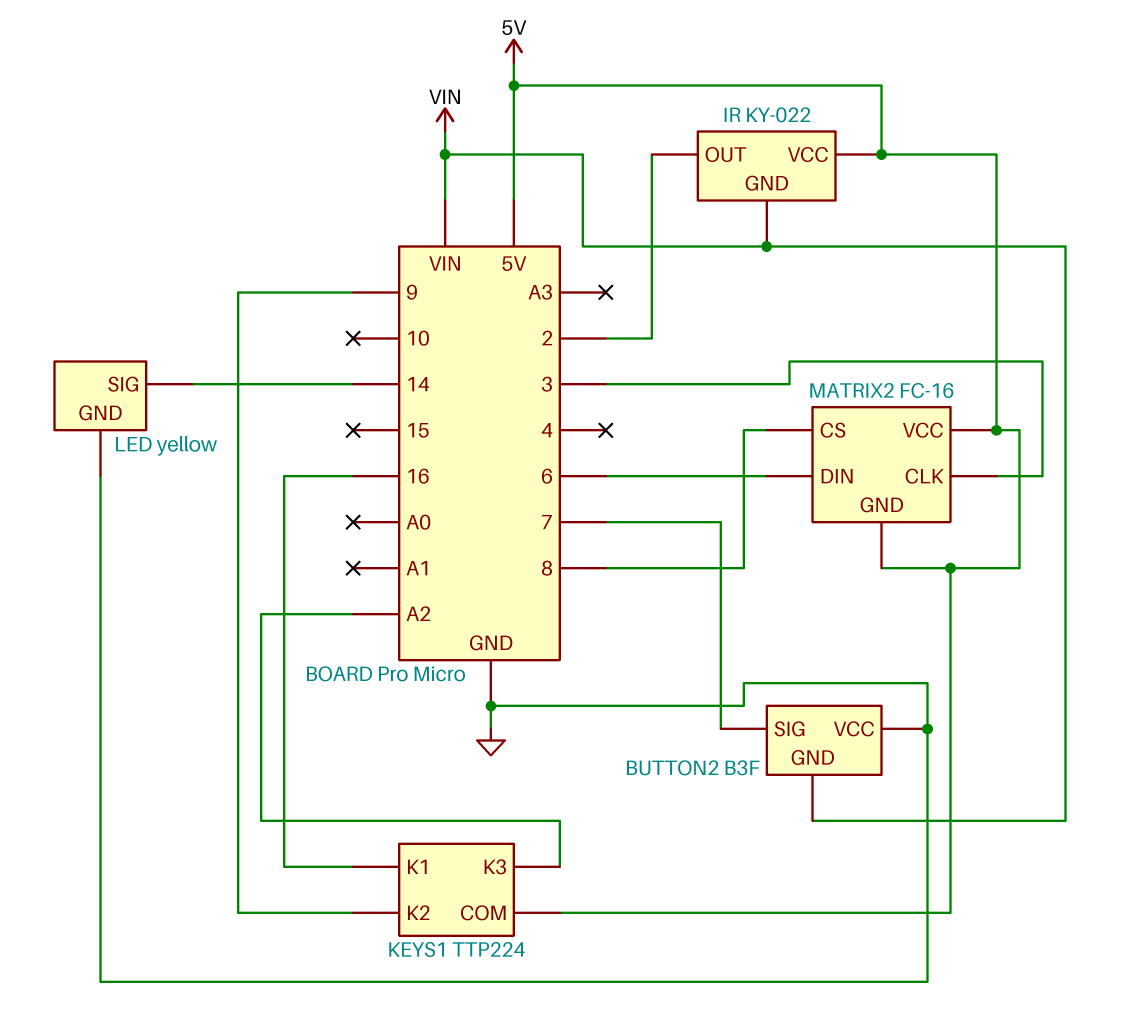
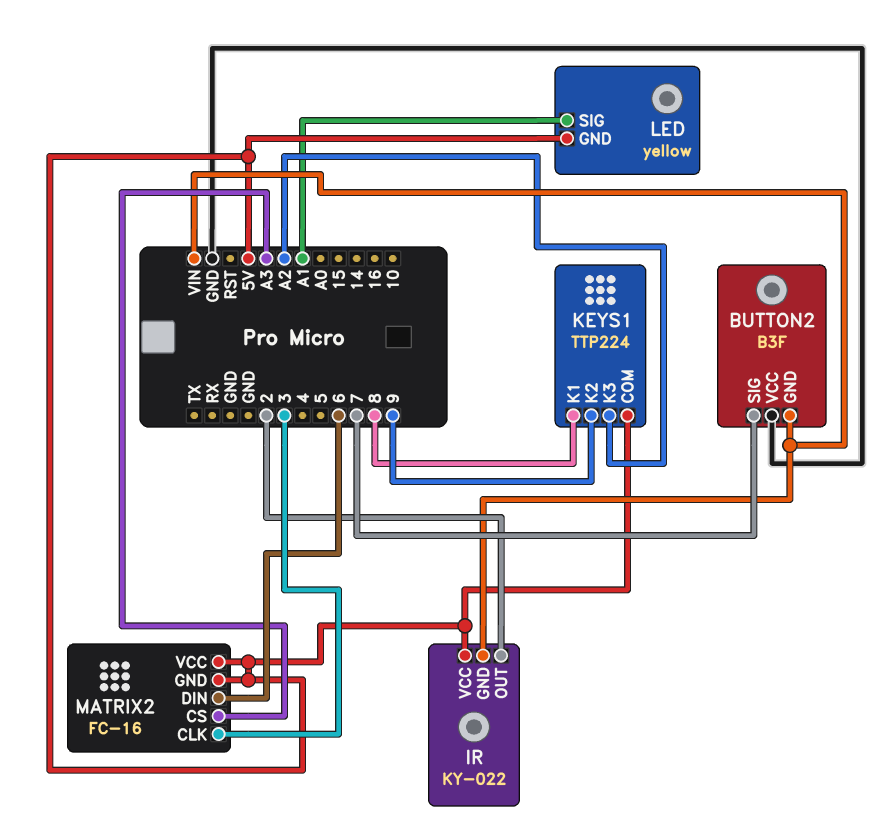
KEYS1 pin K1: 16 -> 8
LED pin GND: GND -> 5V
LED pin SIG: 14 -> A1
MATRIX2 pin CS: 8 -> A3

